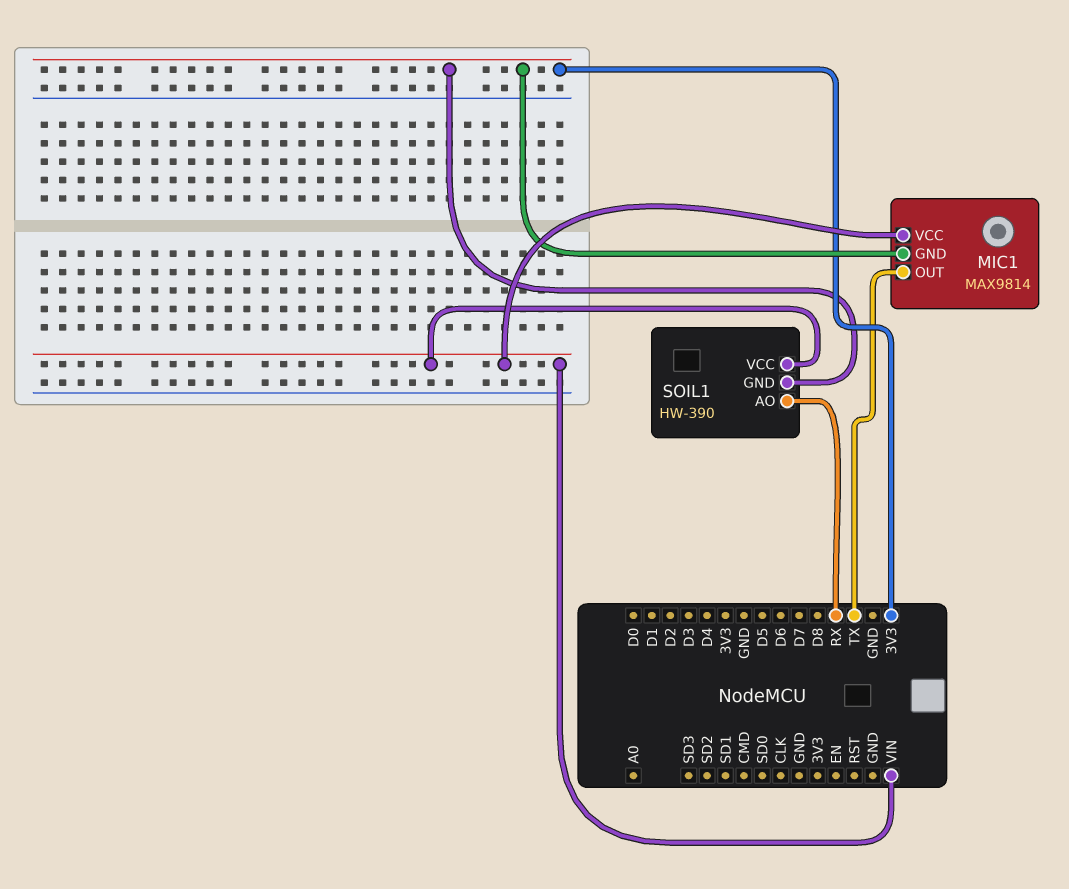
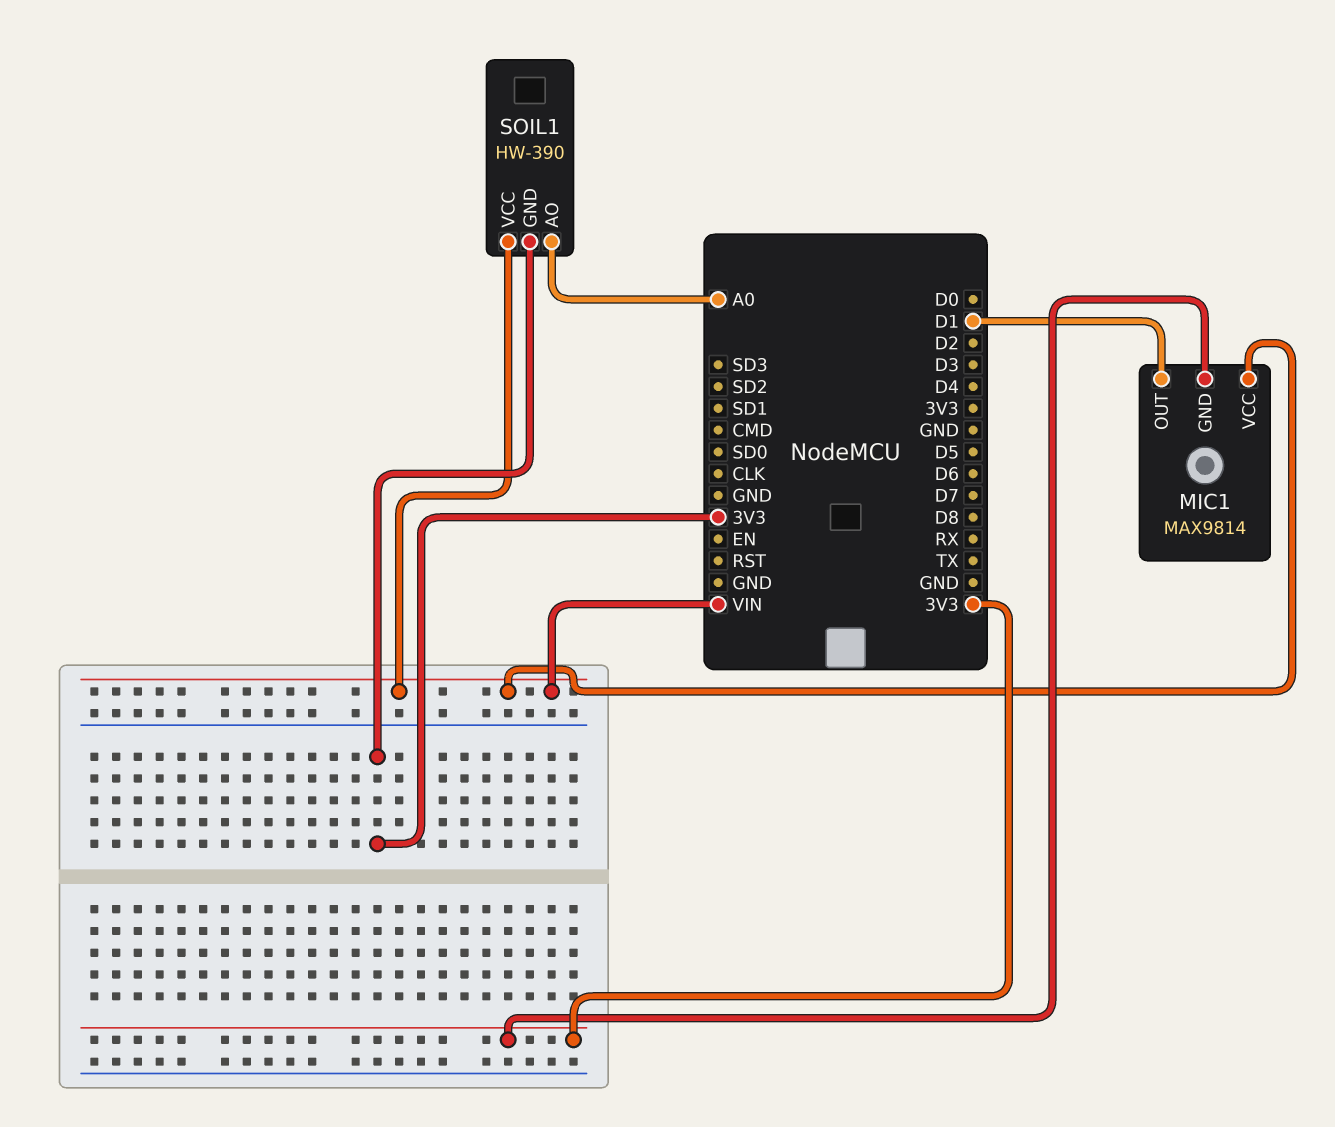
MIC1 pin OUT: TX -> D1
SOIL1 pin AO: RX -> A0

